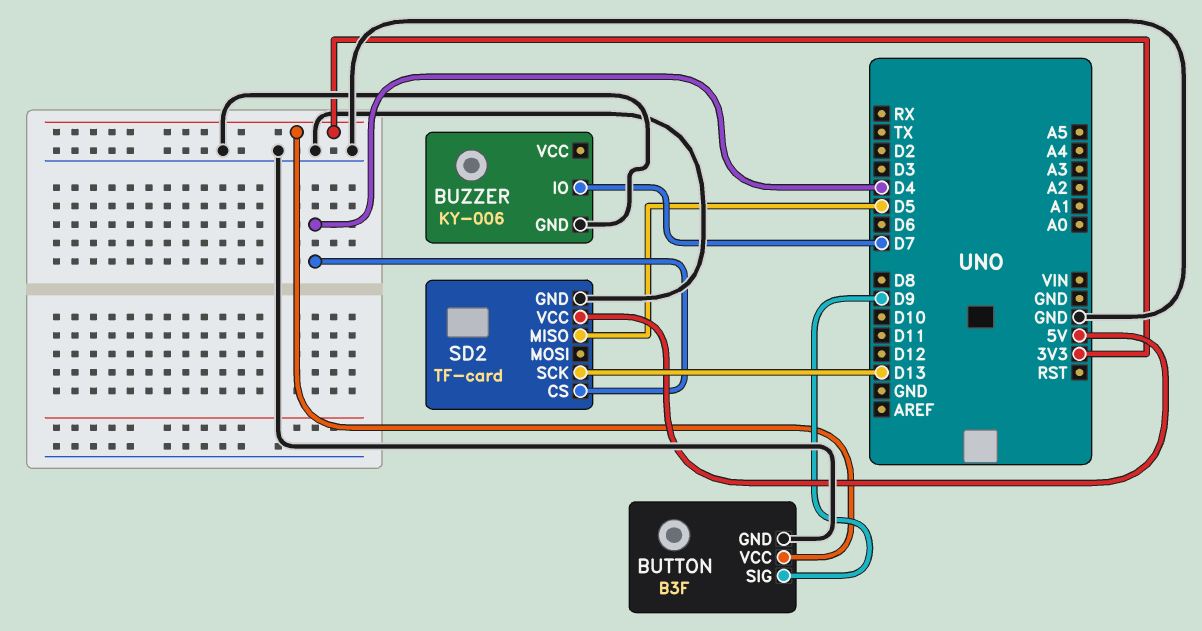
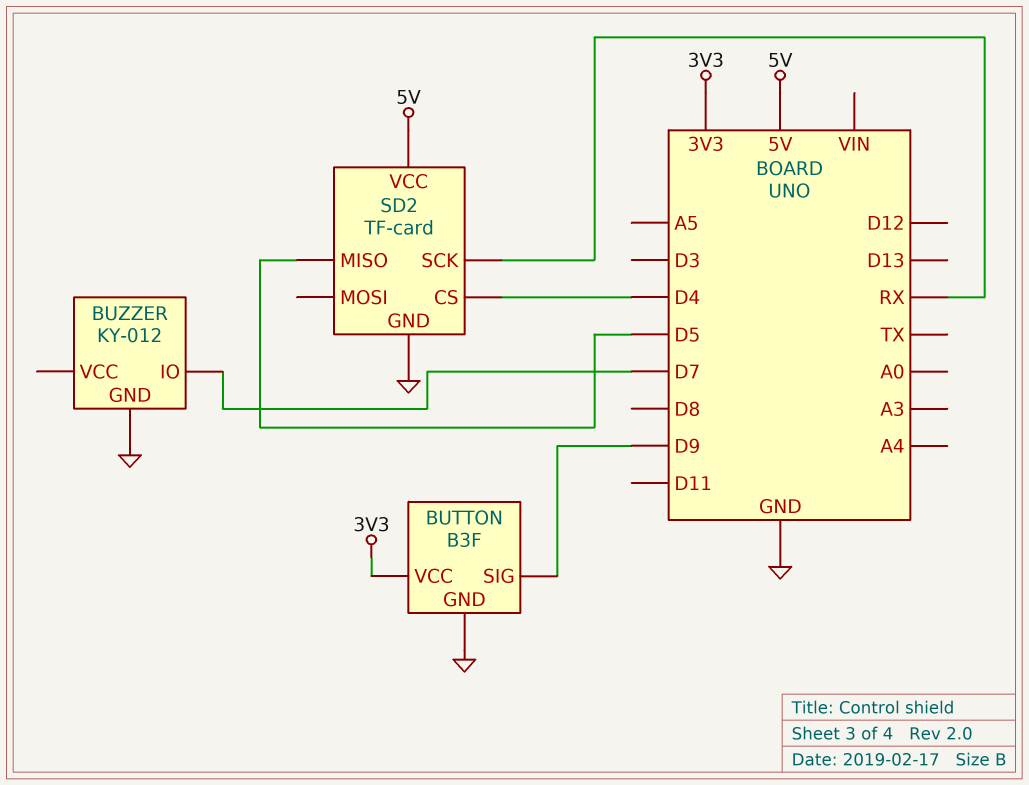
BUZZER: KY-006 -> KY-012
SD2 pin SCK: D13 -> RX

